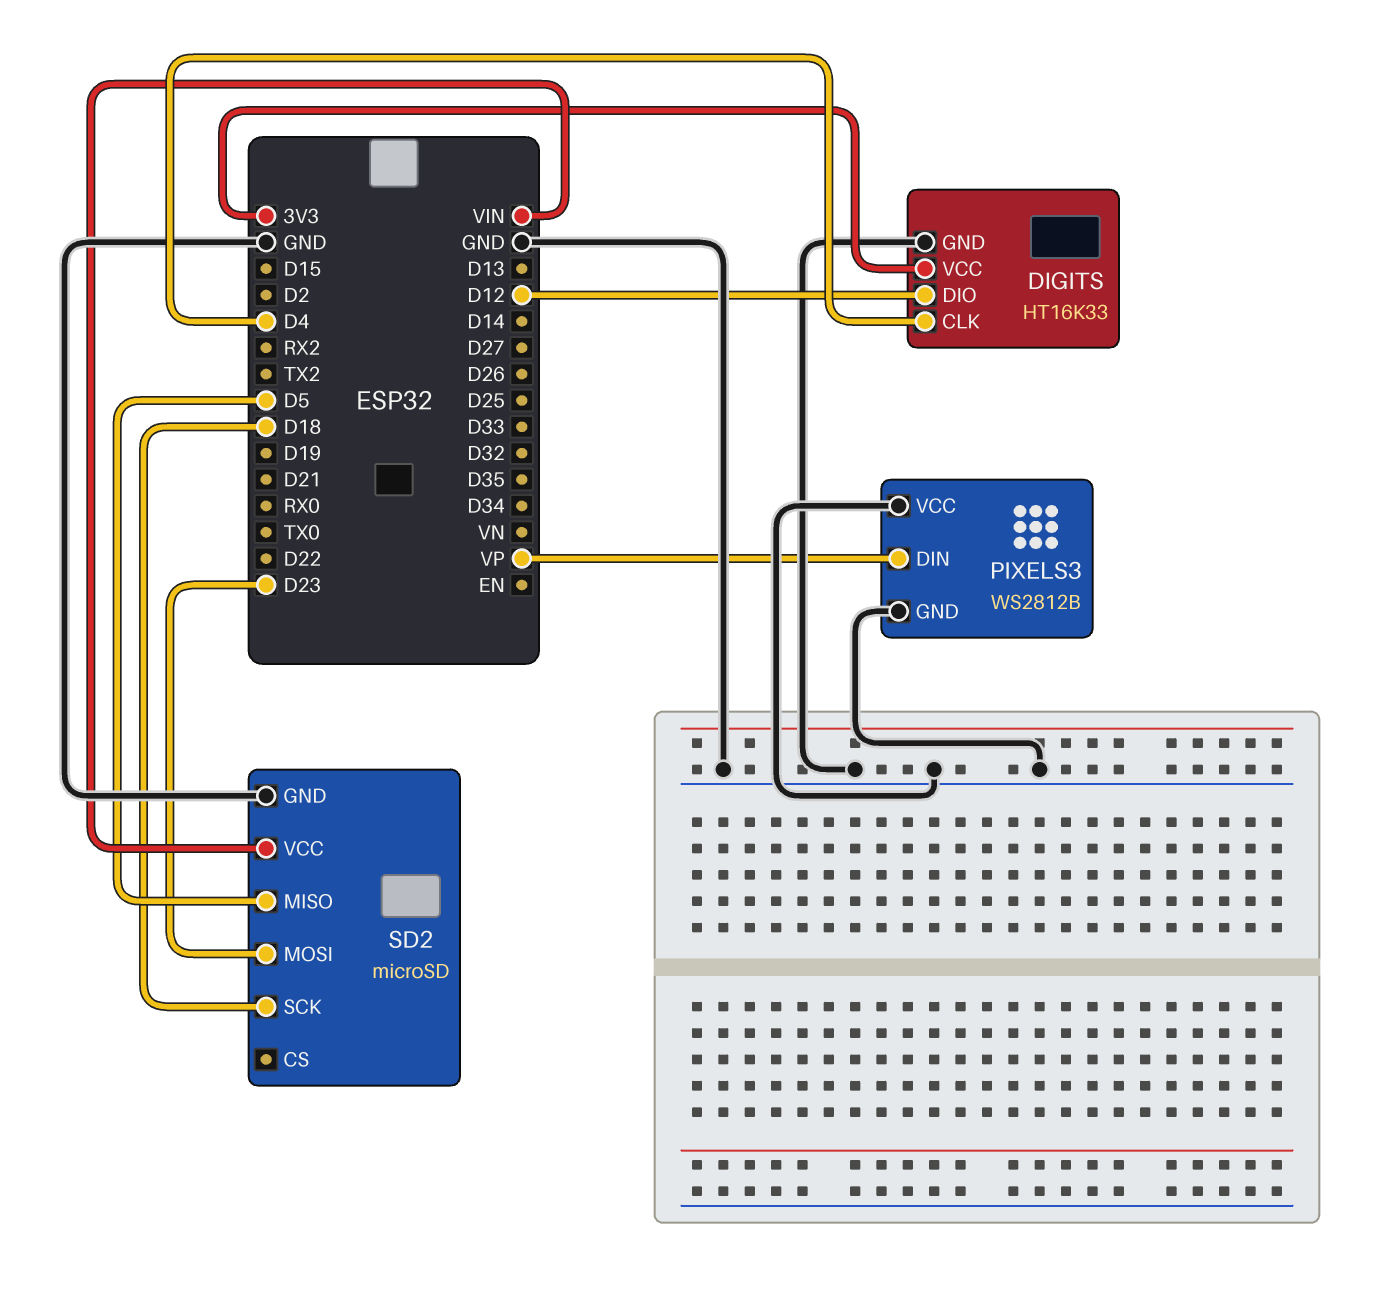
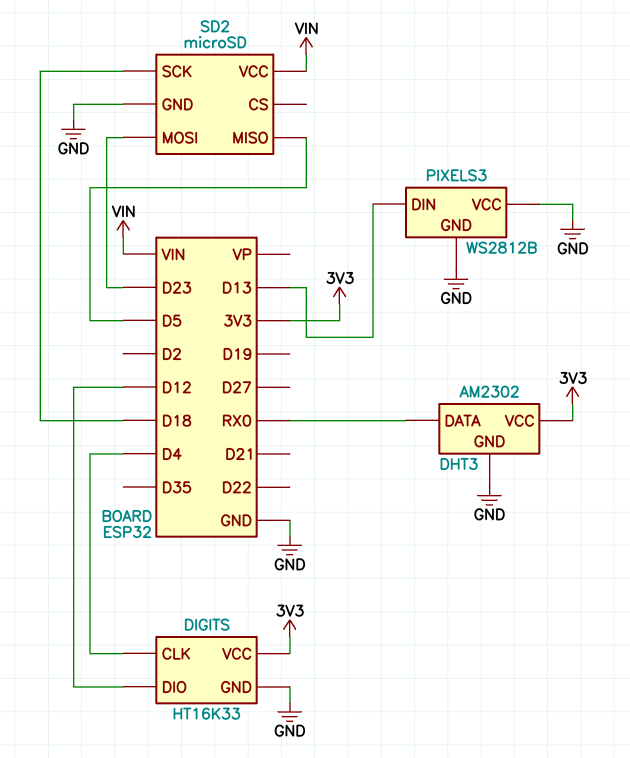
DHT3: none -> AM2302
DHT3 pin DATA: none -> RX0
DHT3 pin GND: none -> GND
DHT3 pin VCC: none -> 3V3
PIXELS3 pin DIN: VP -> D13

